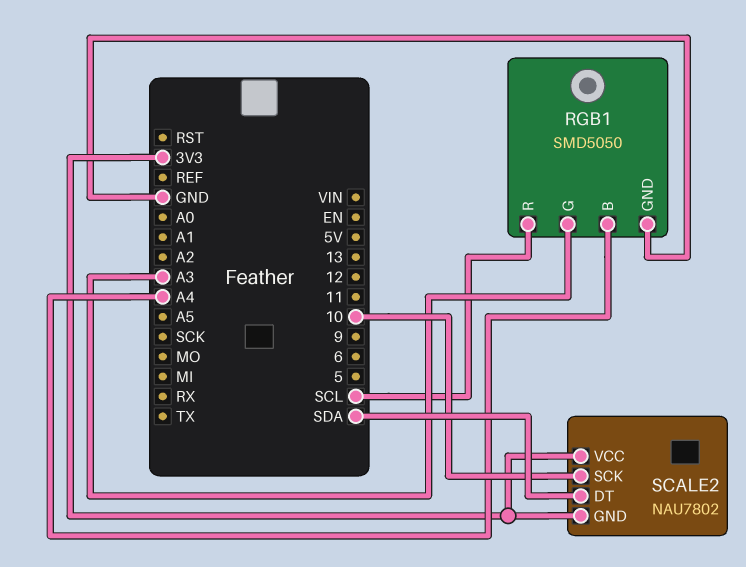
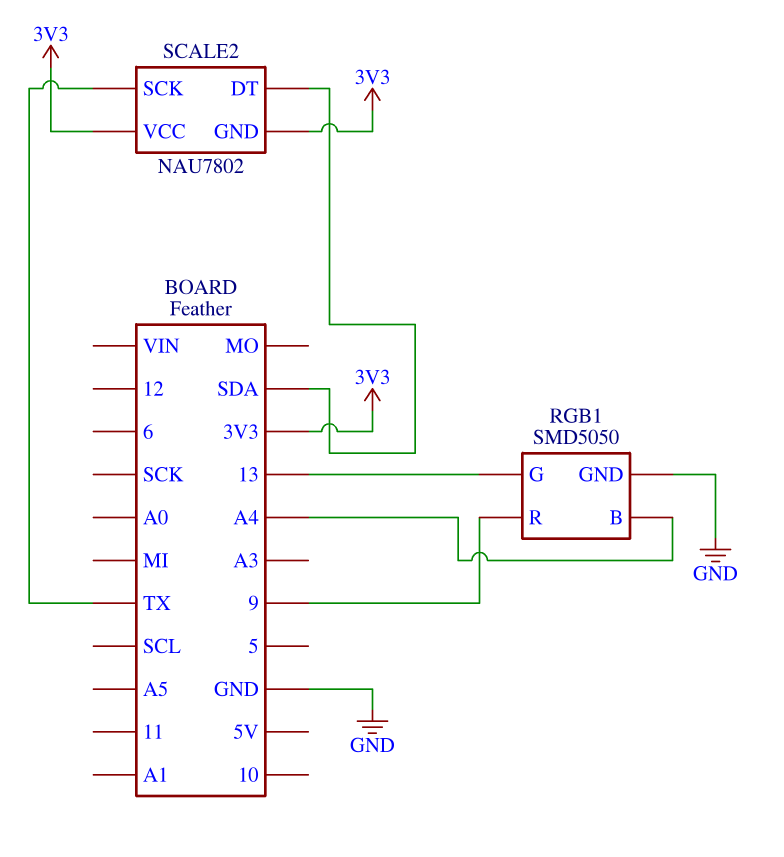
RGB1 pin G: A3 -> 13
RGB1 pin R: SCL -> 9
SCALE2 pin SCK: 10 -> TX

